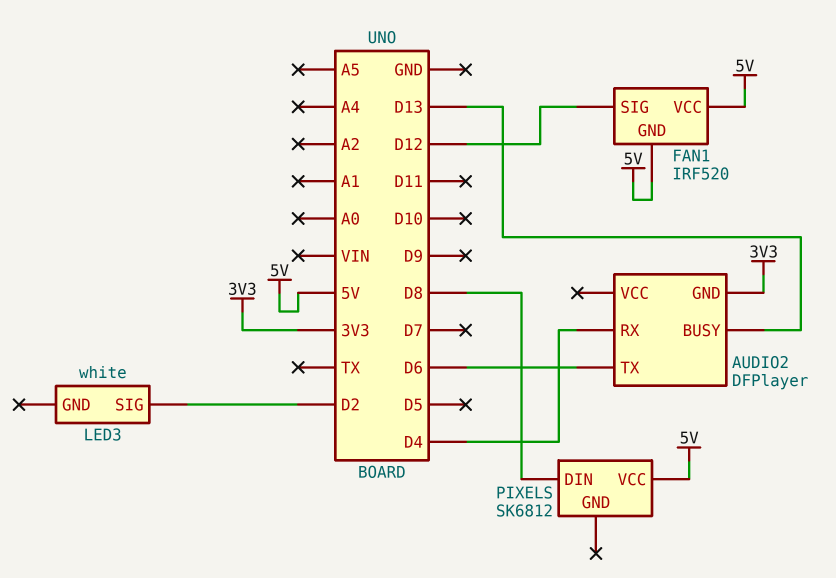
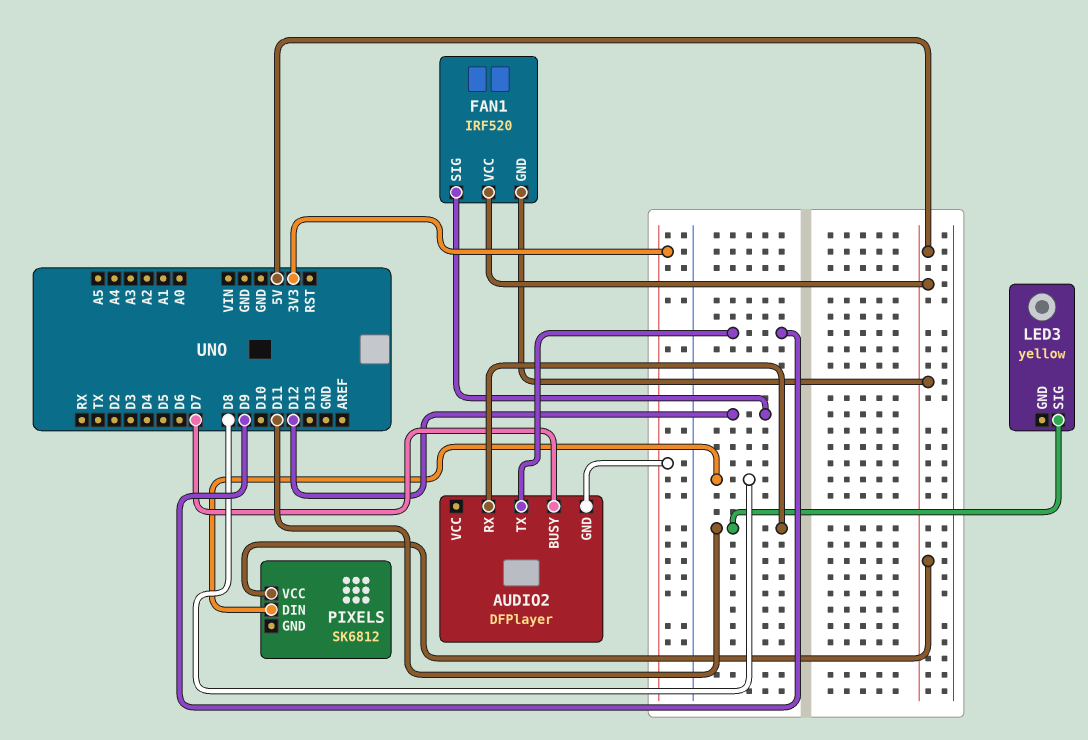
AUDIO2 pin BUSY: D13 -> D7
AUDIO2 pin RX: D4 -> D11
AUDIO2 pin TX: D6 -> D9
LED3: white -> yellow
LED3 pin SIG: D2 -> D11

